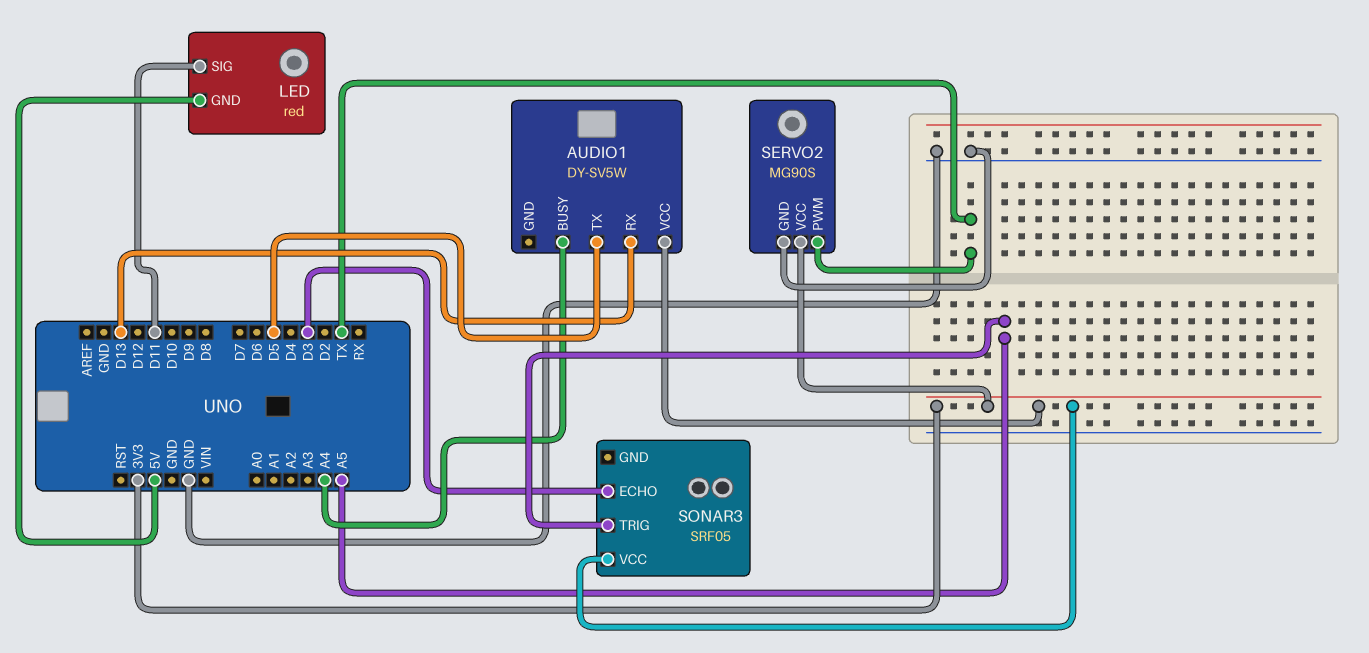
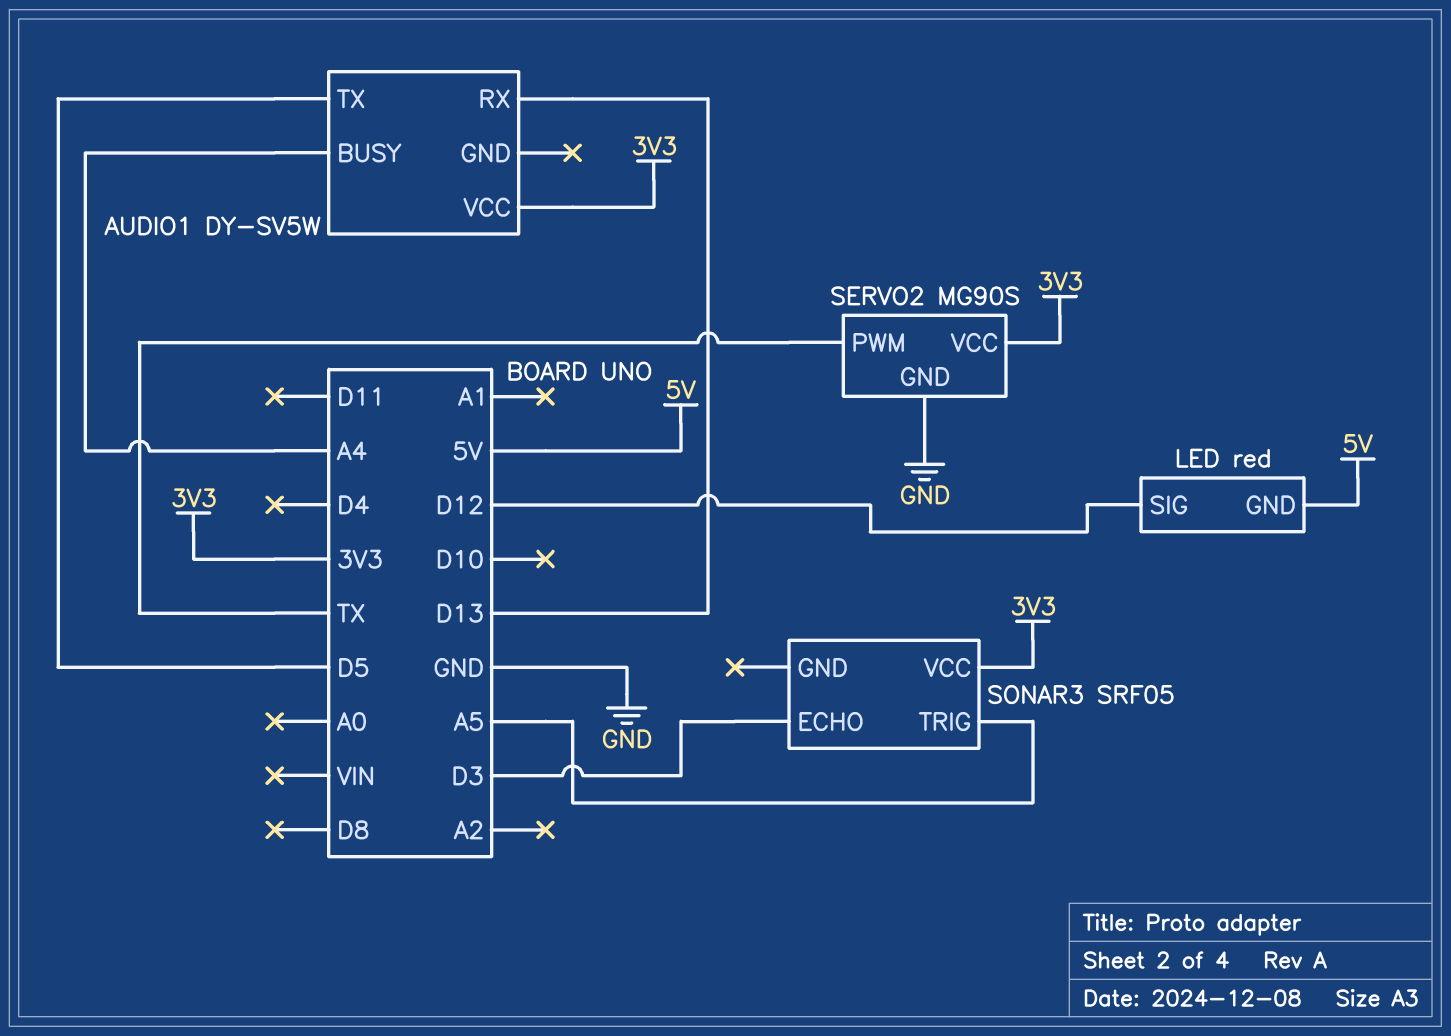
LED pin SIG: D11 -> D12

